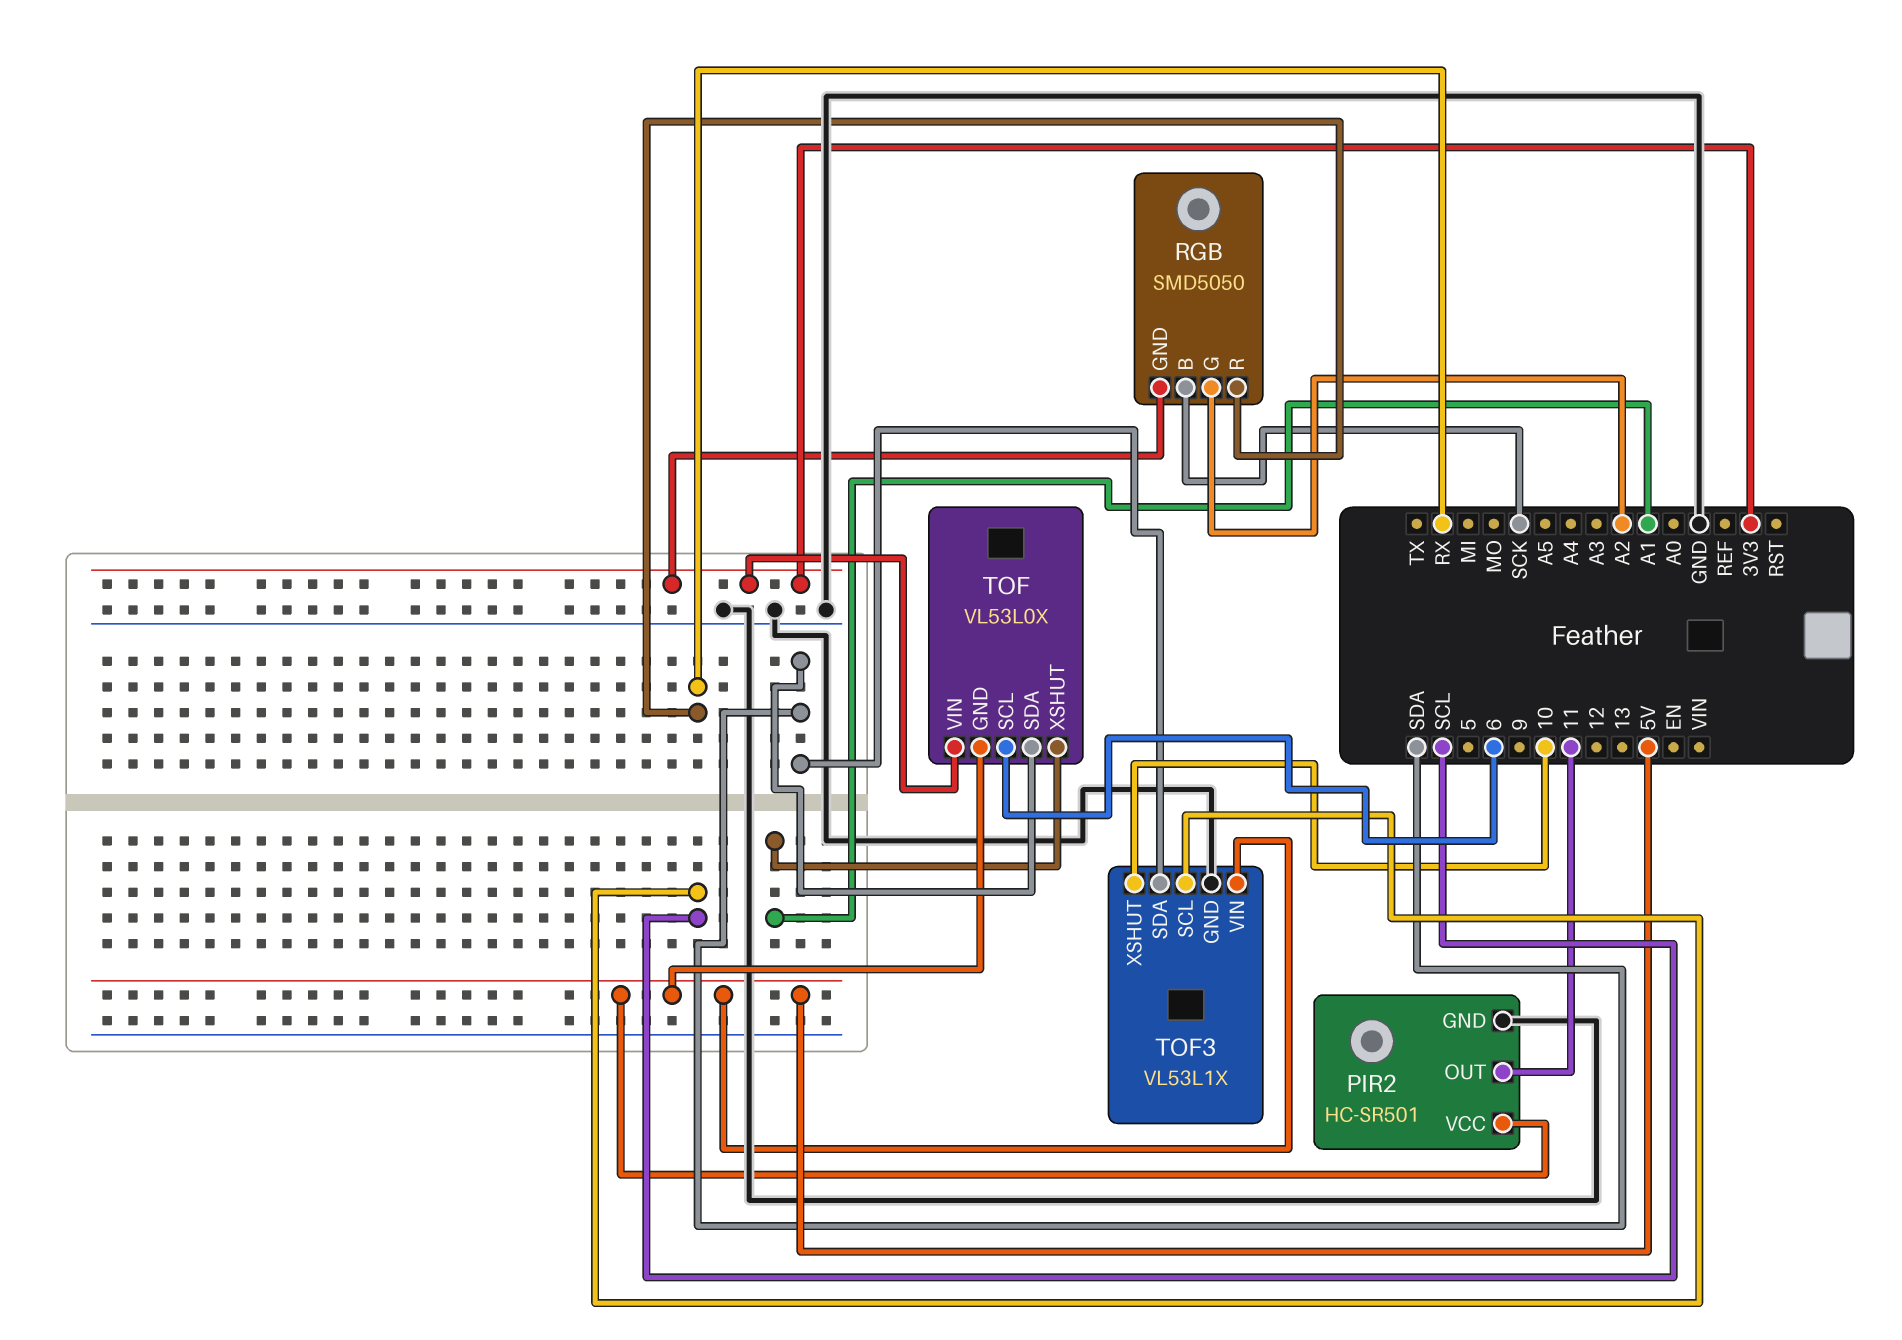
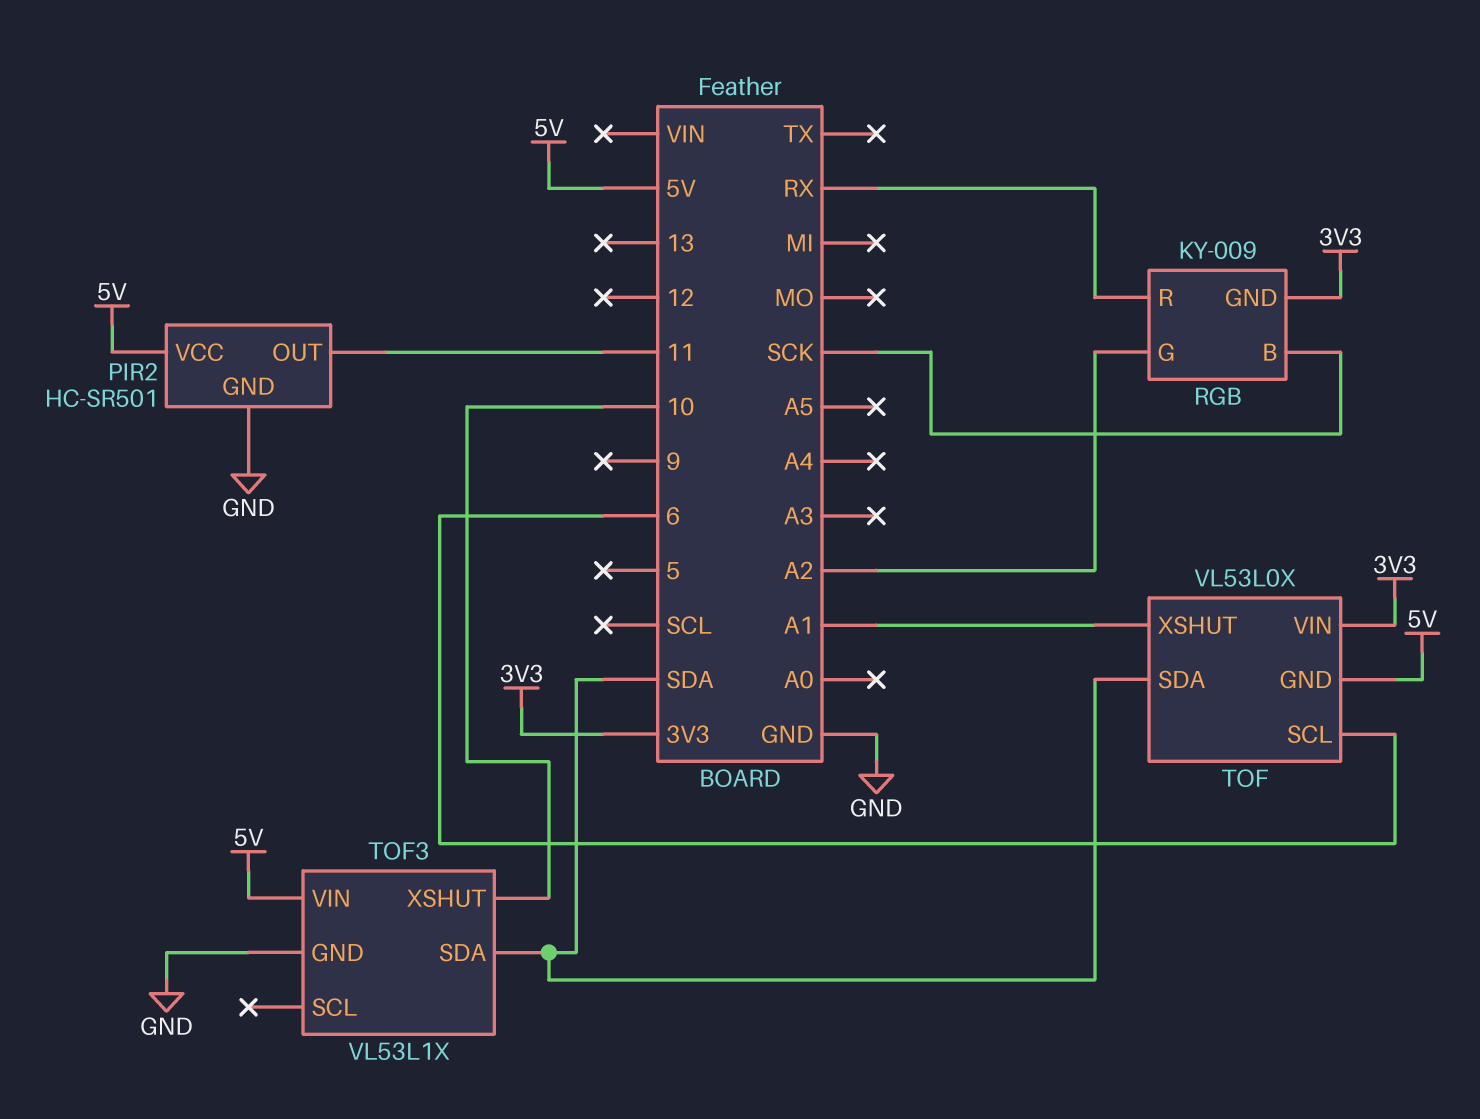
RGB: SMD5050 -> KY-009
TOF3 pin SCL: SCL -> none

